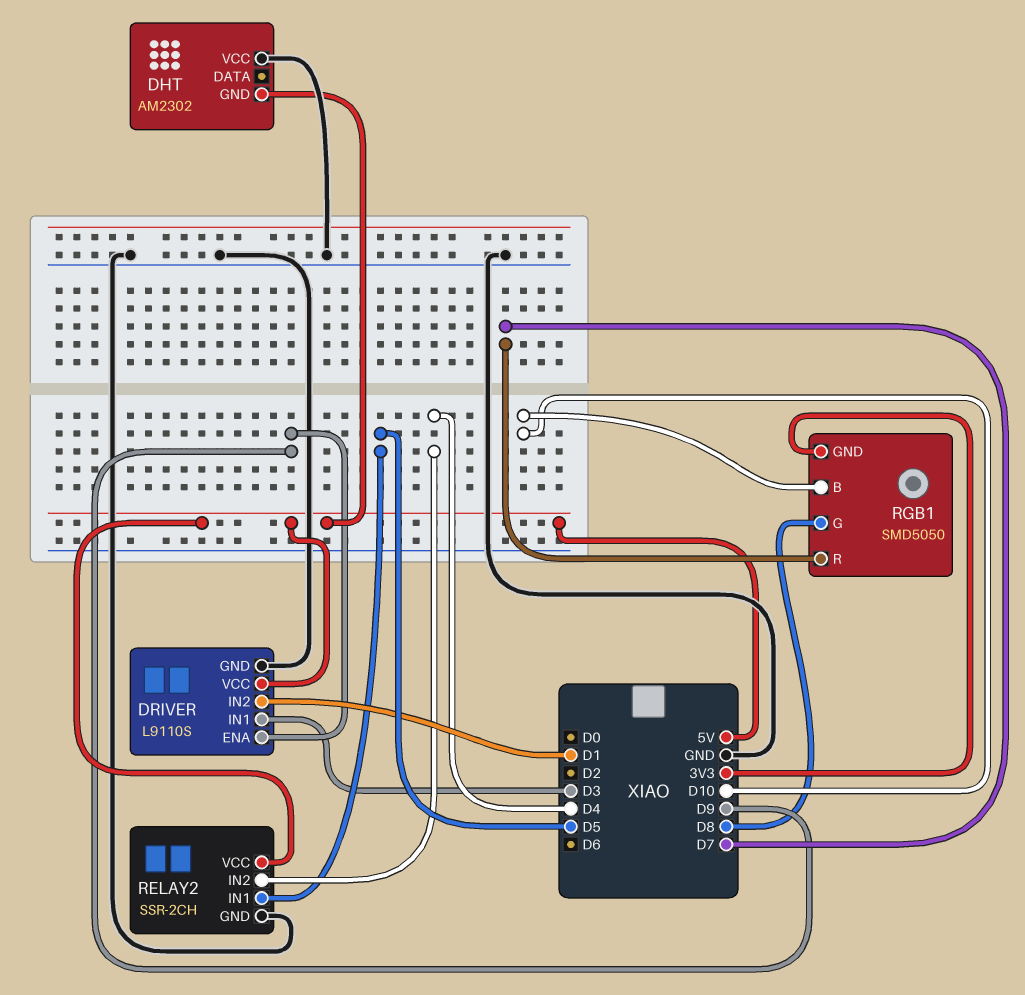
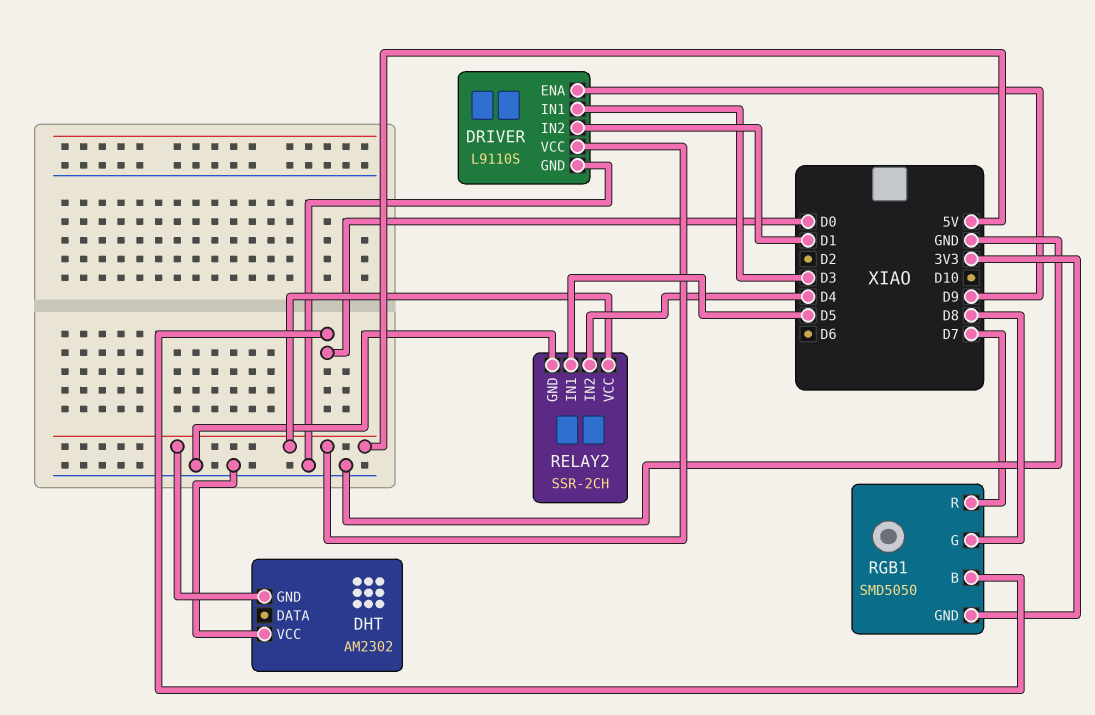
RGB1 pin B: D10 -> D0

